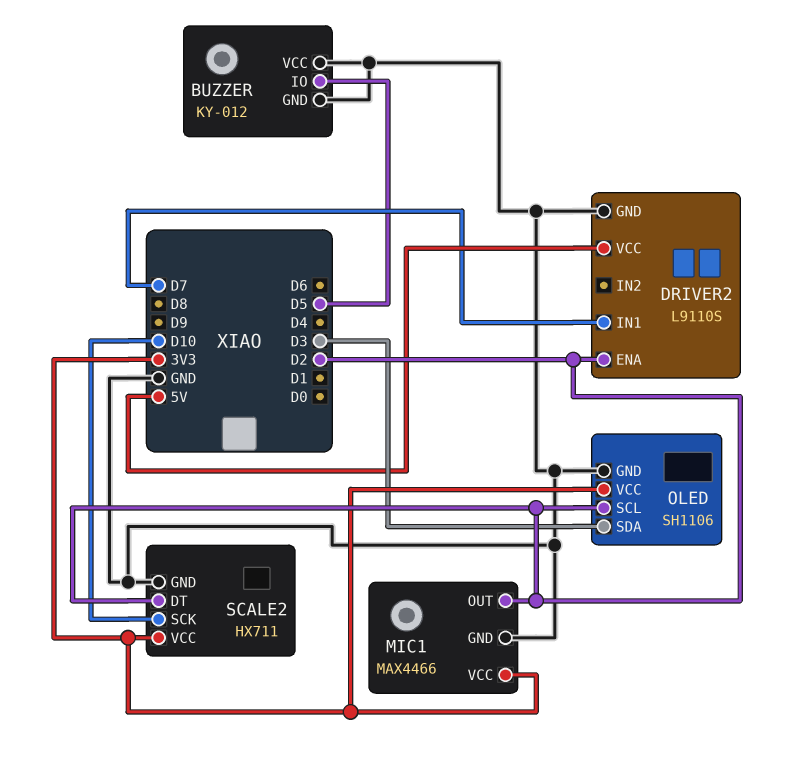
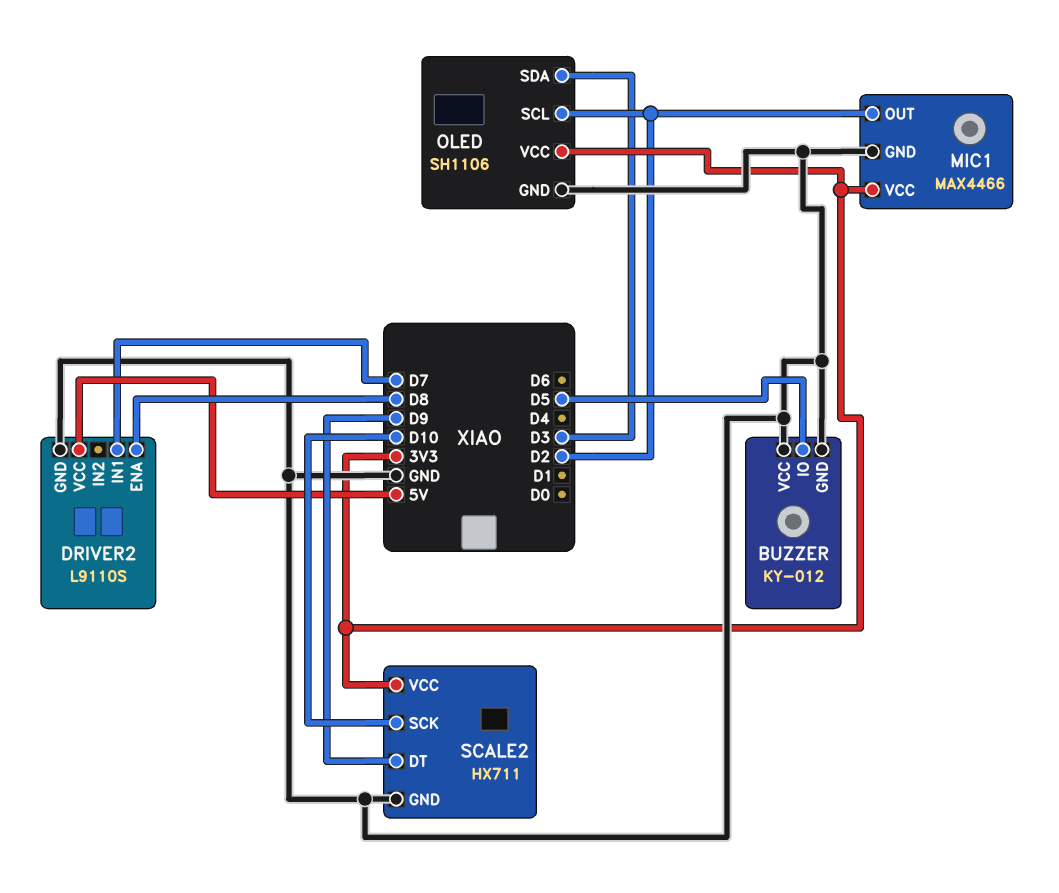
DRIVER2 pin ENA: D2 -> D8
SCALE2 pin DT: D2 -> D9

